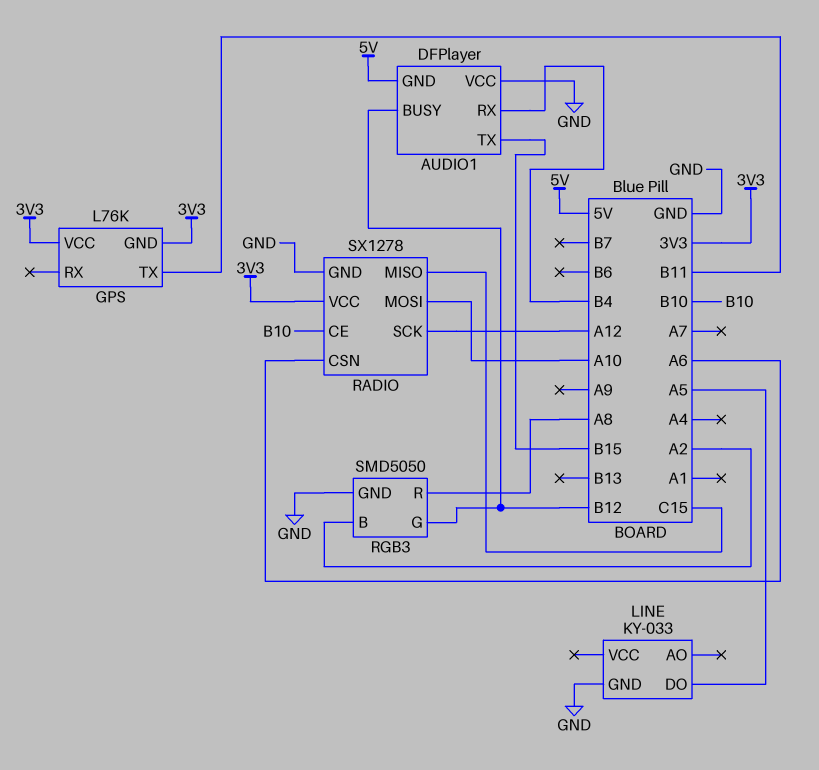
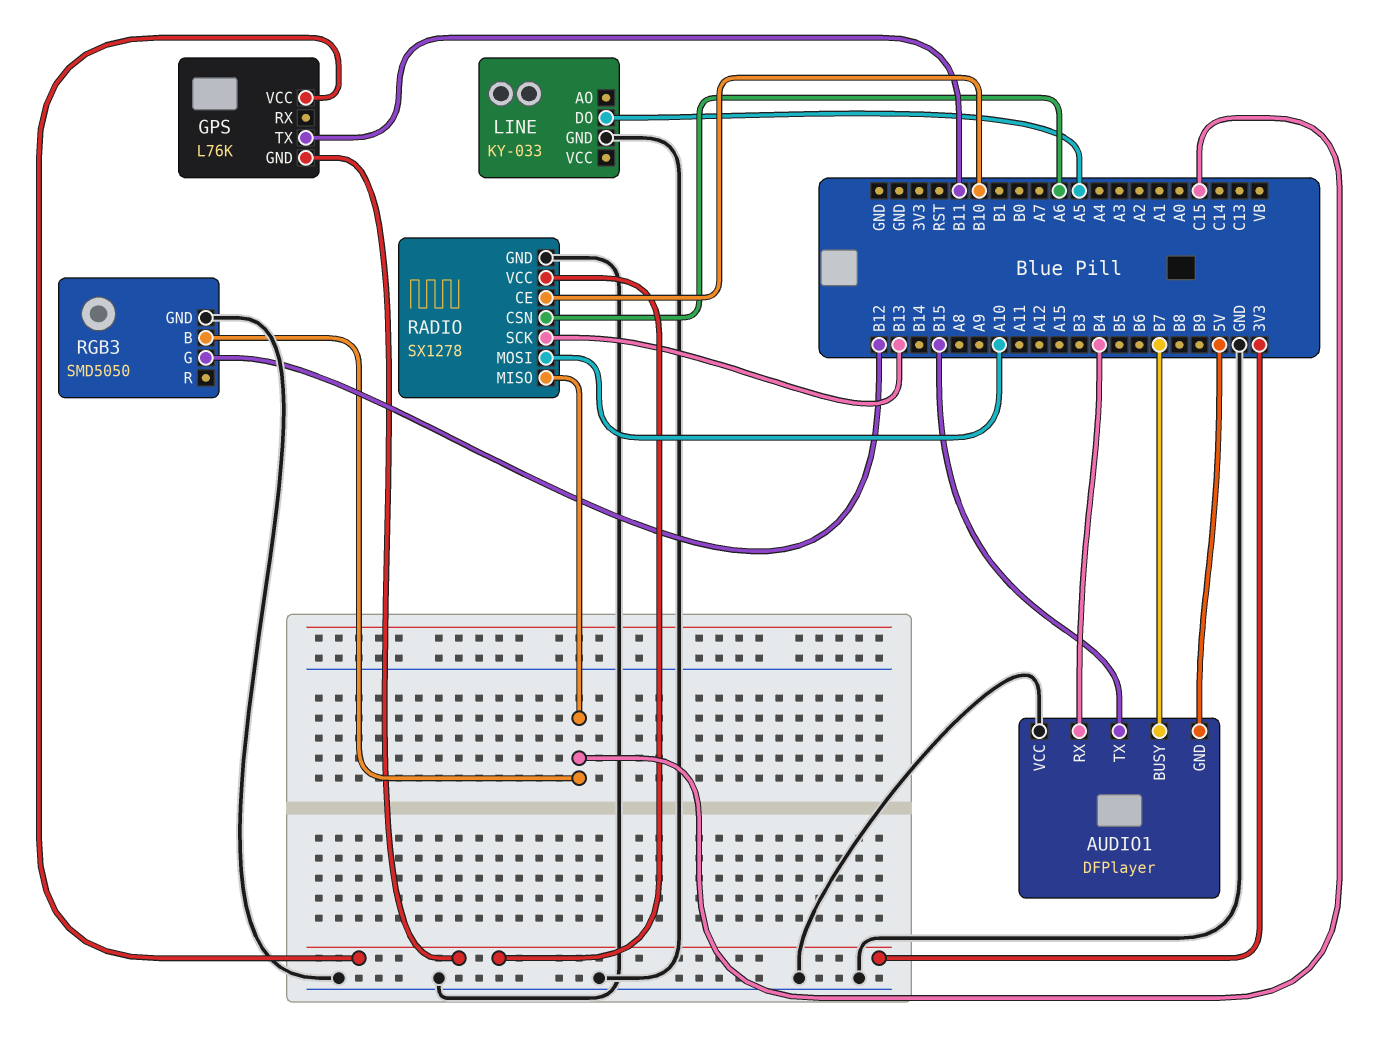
AUDIO1 pin BUSY: B12 -> B7
RADIO pin SCK: A12 -> B13
RGB3 pin B: A2 -> C15
RGB3 pin R: A8 -> none

